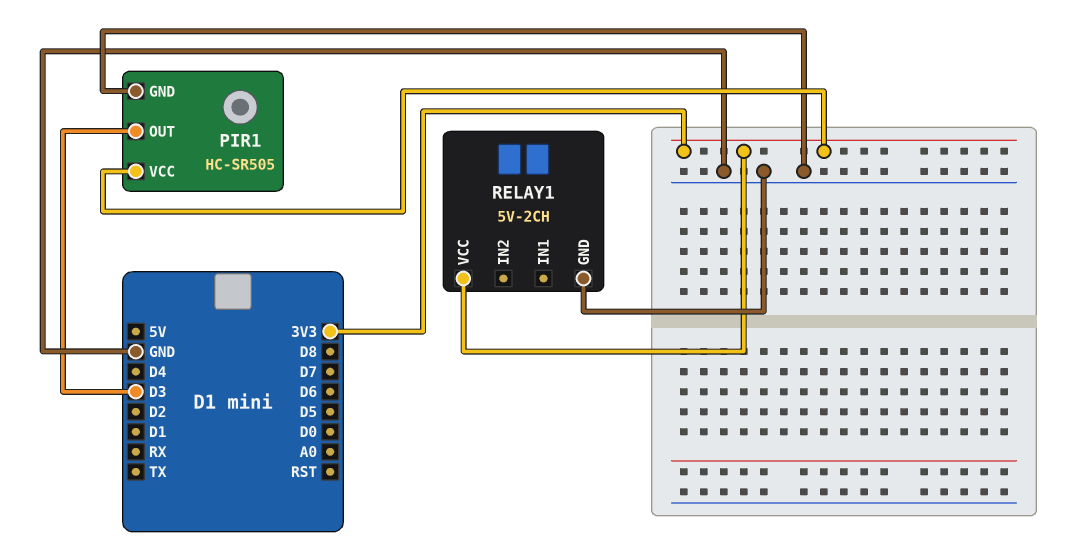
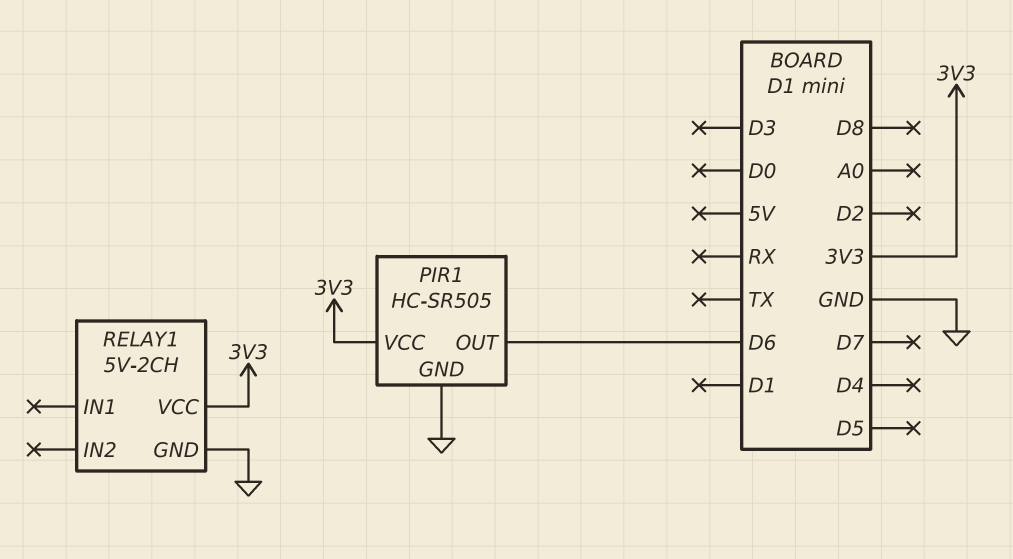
PIR1 pin OUT: D3 -> D6

